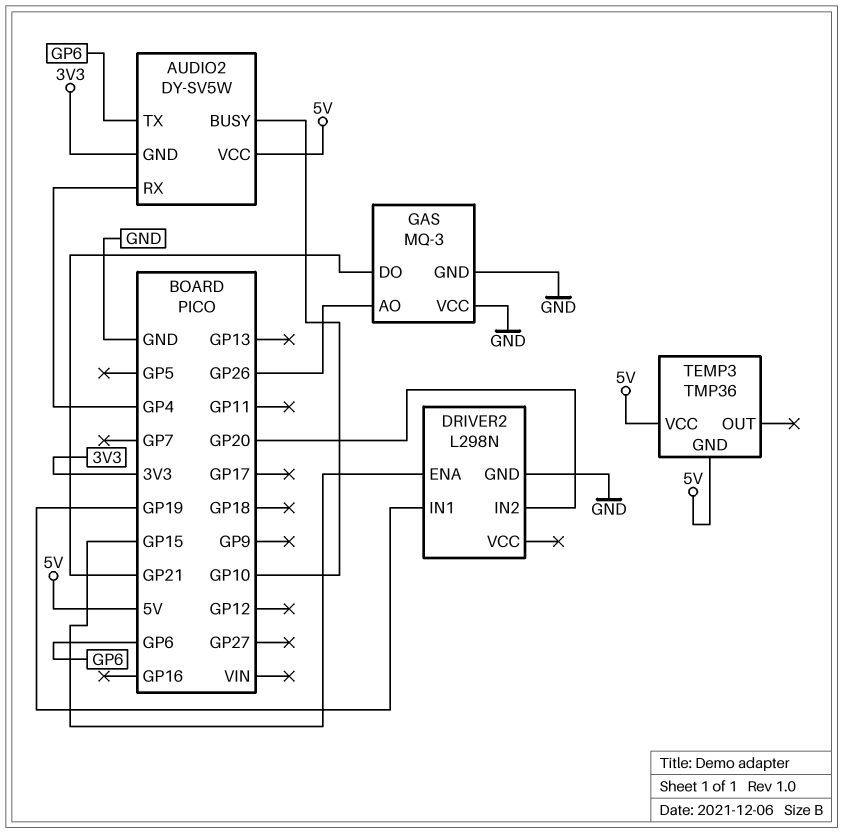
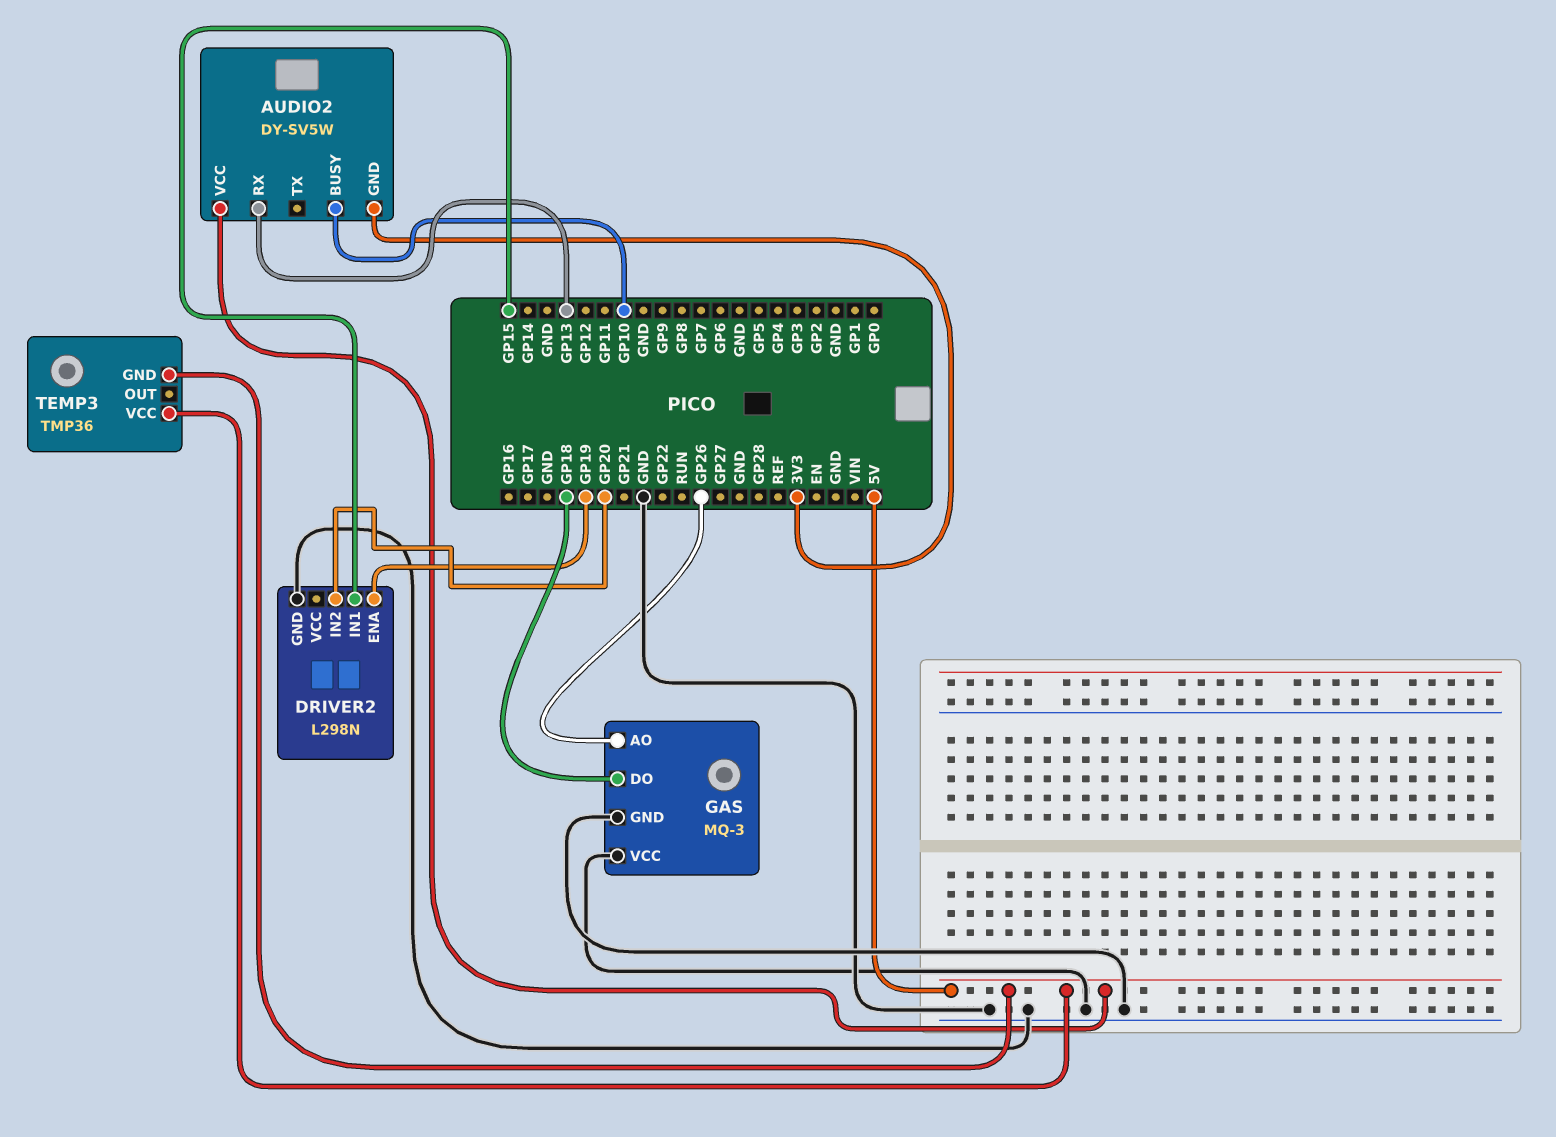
AUDIO2 pin RX: GP4 -> GP13
AUDIO2 pin TX: GP6 -> none
DRIVER2 pin ENA: GP15 -> GP19
DRIVER2 pin IN1: GP19 -> GP15
GAS pin DO: GP21 -> GP18

